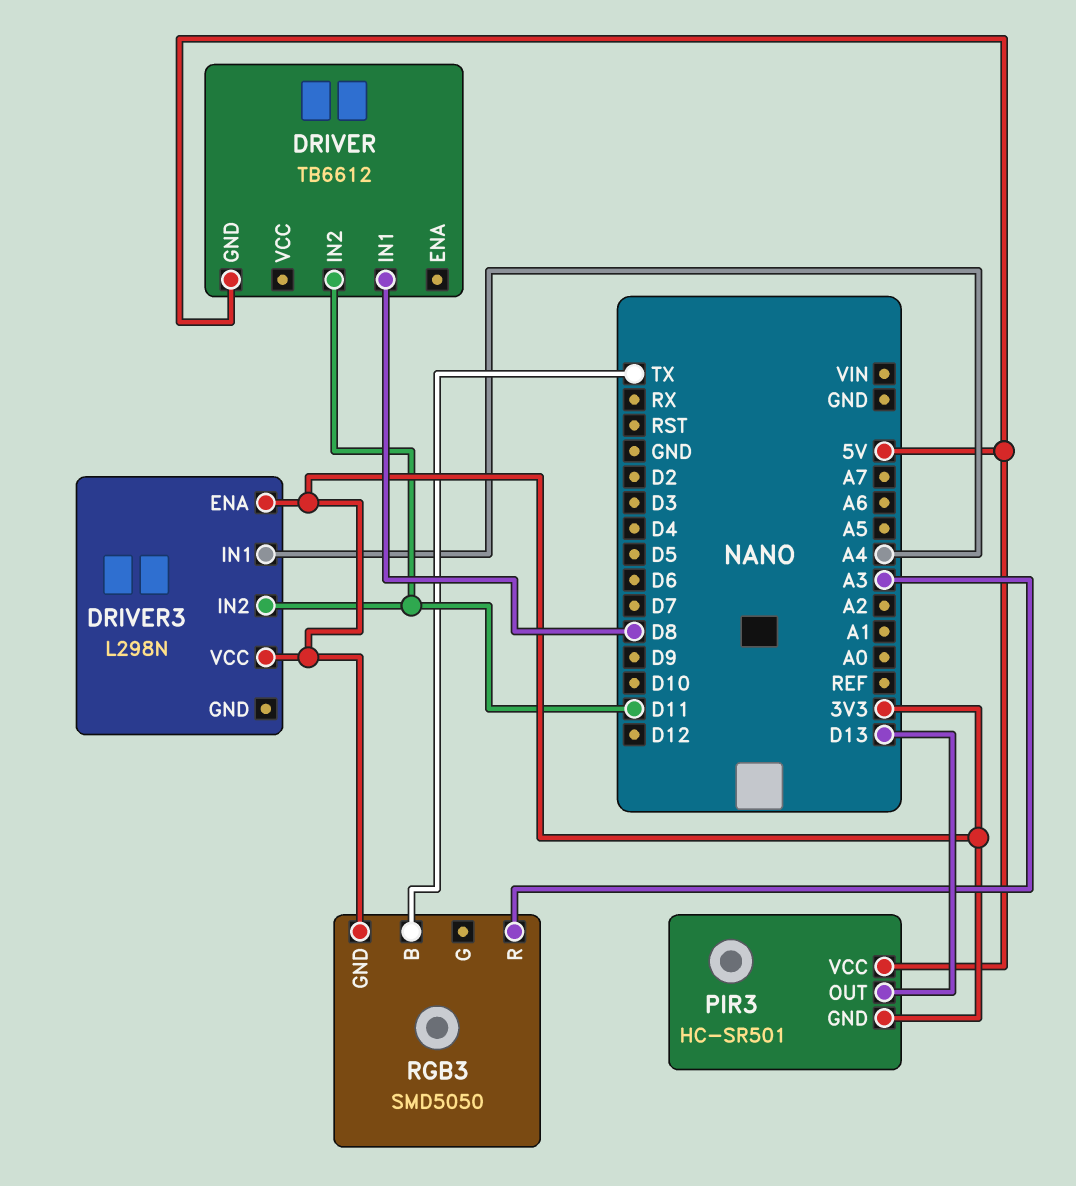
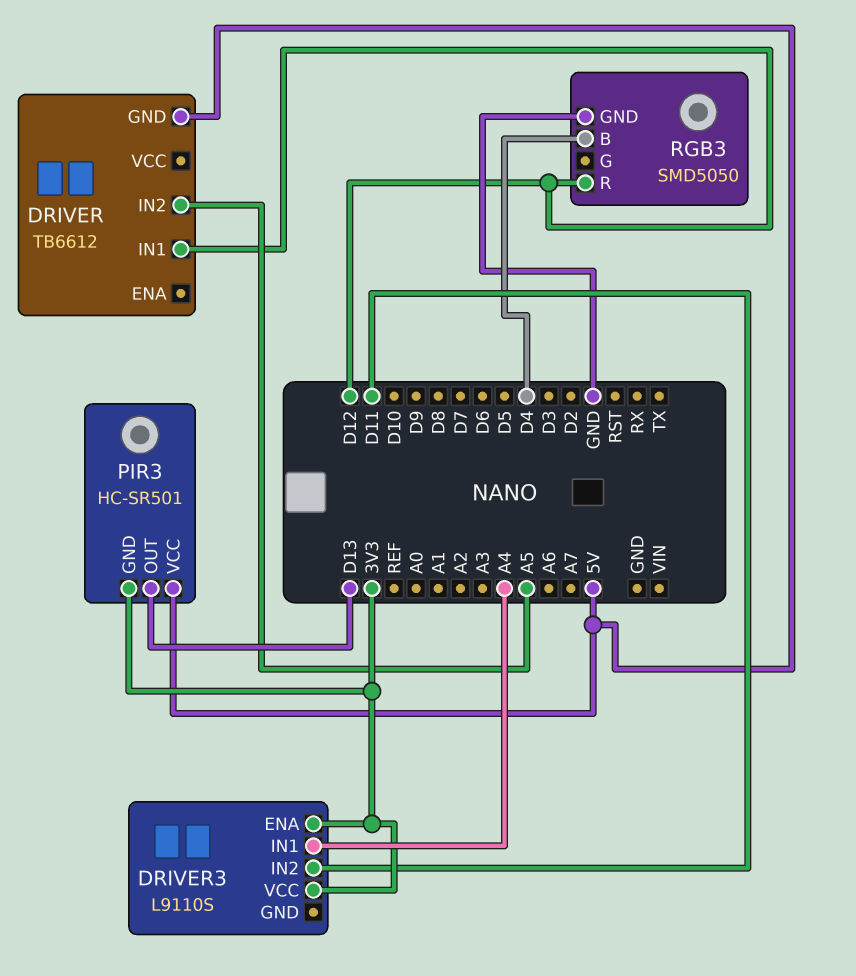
DRIVER pin IN1: D8 -> D12
DRIVER pin IN2: D11 -> A5
DRIVER3: L298N -> L9110S
RGB3 pin B: TX -> D4
RGB3 pin GND: 3V3 -> GND
RGB3 pin R: A3 -> D12

